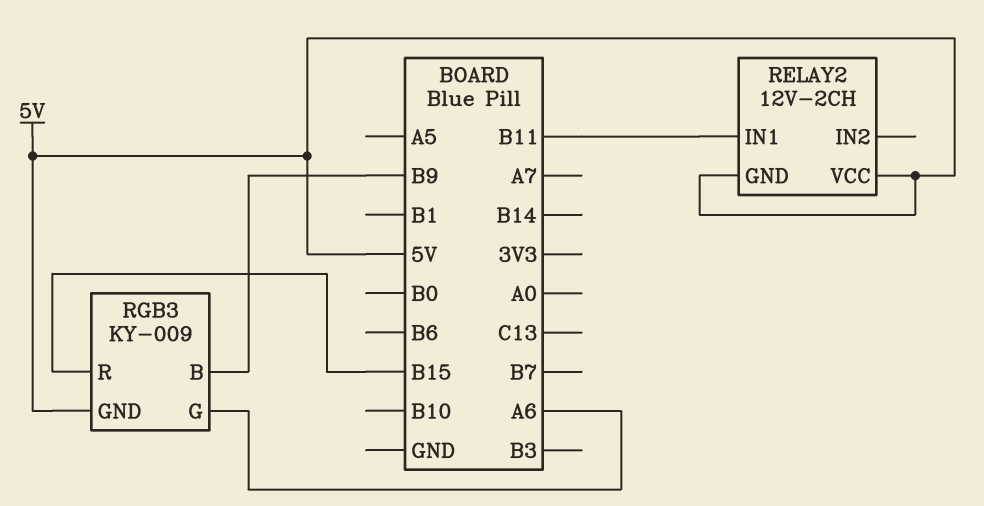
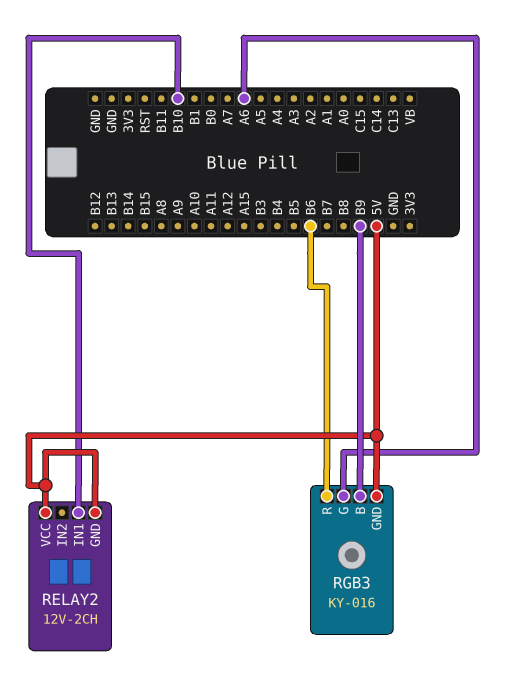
RELAY2 pin IN1: B11 -> B10
RGB3: KY-009 -> KY-016
RGB3 pin R: B15 -> B6

